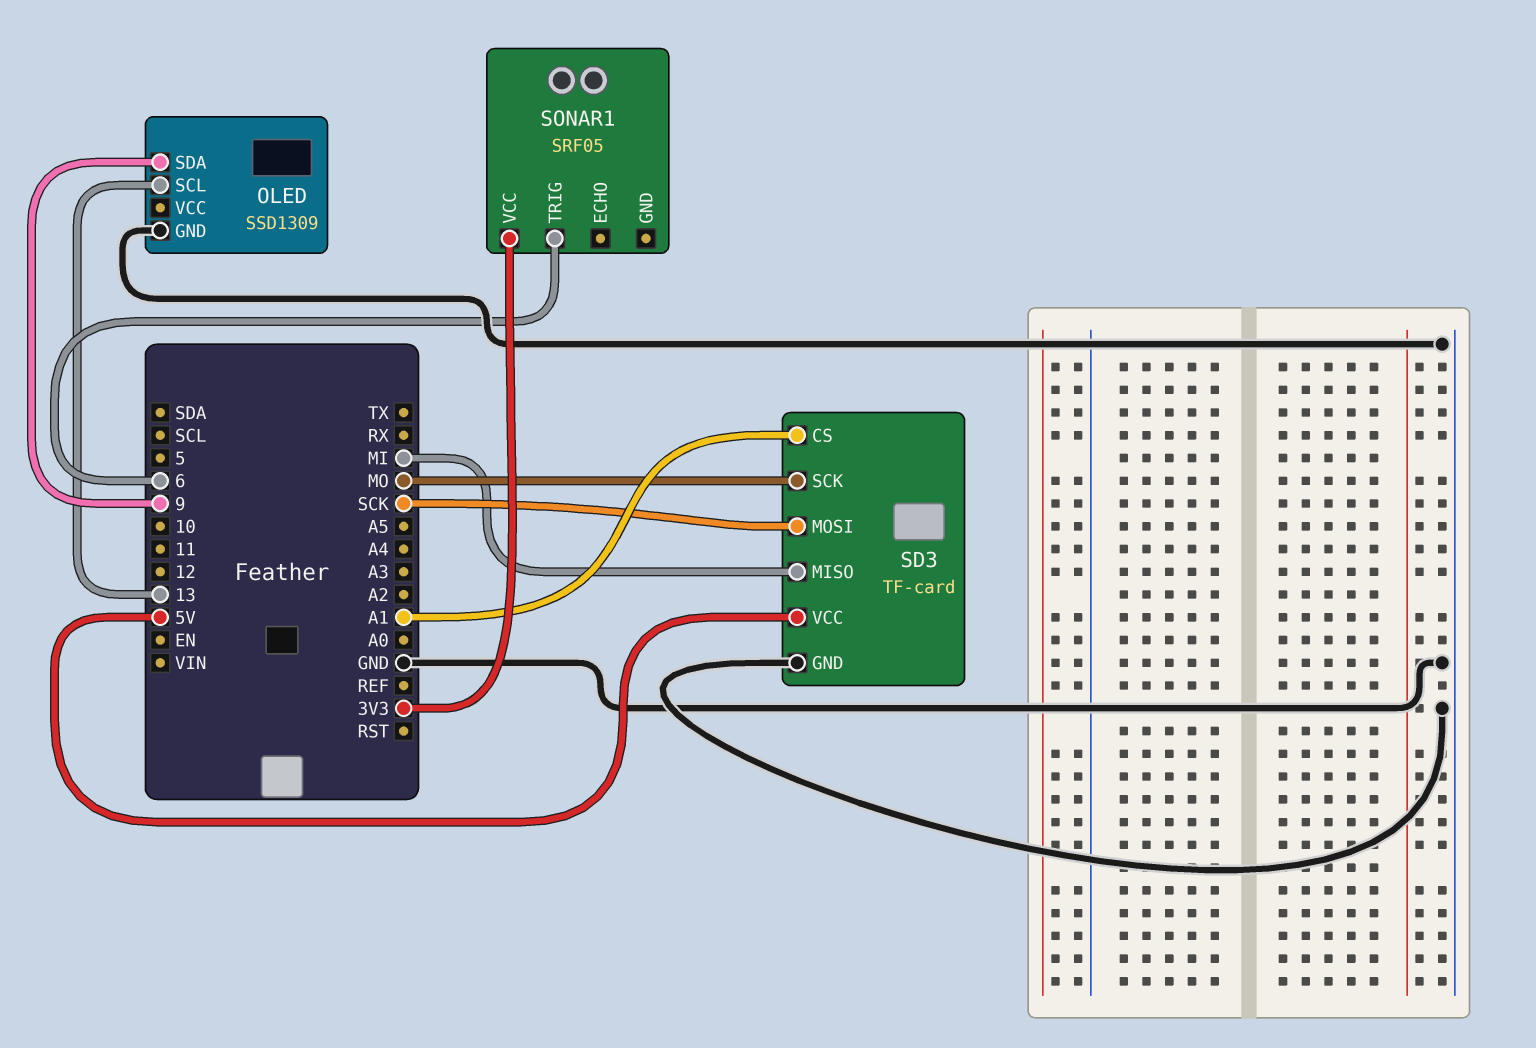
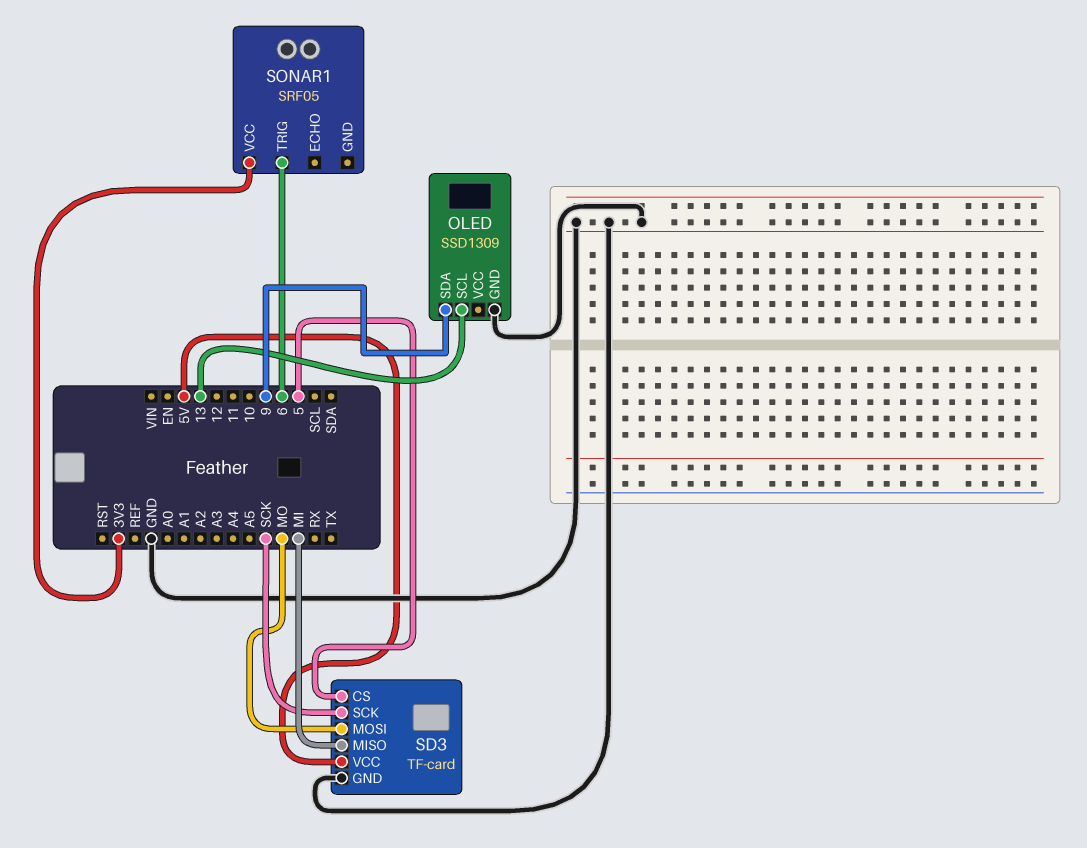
SD3 pin CS: A1 -> 5
SD3 pin MOSI: SCK -> MO
SD3 pin SCK: MO -> SCK

